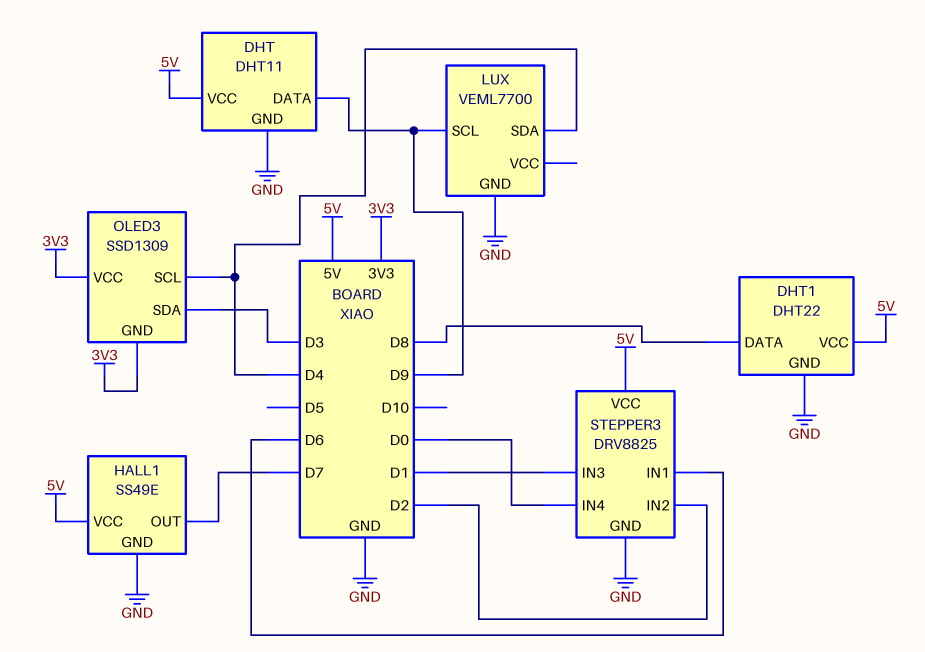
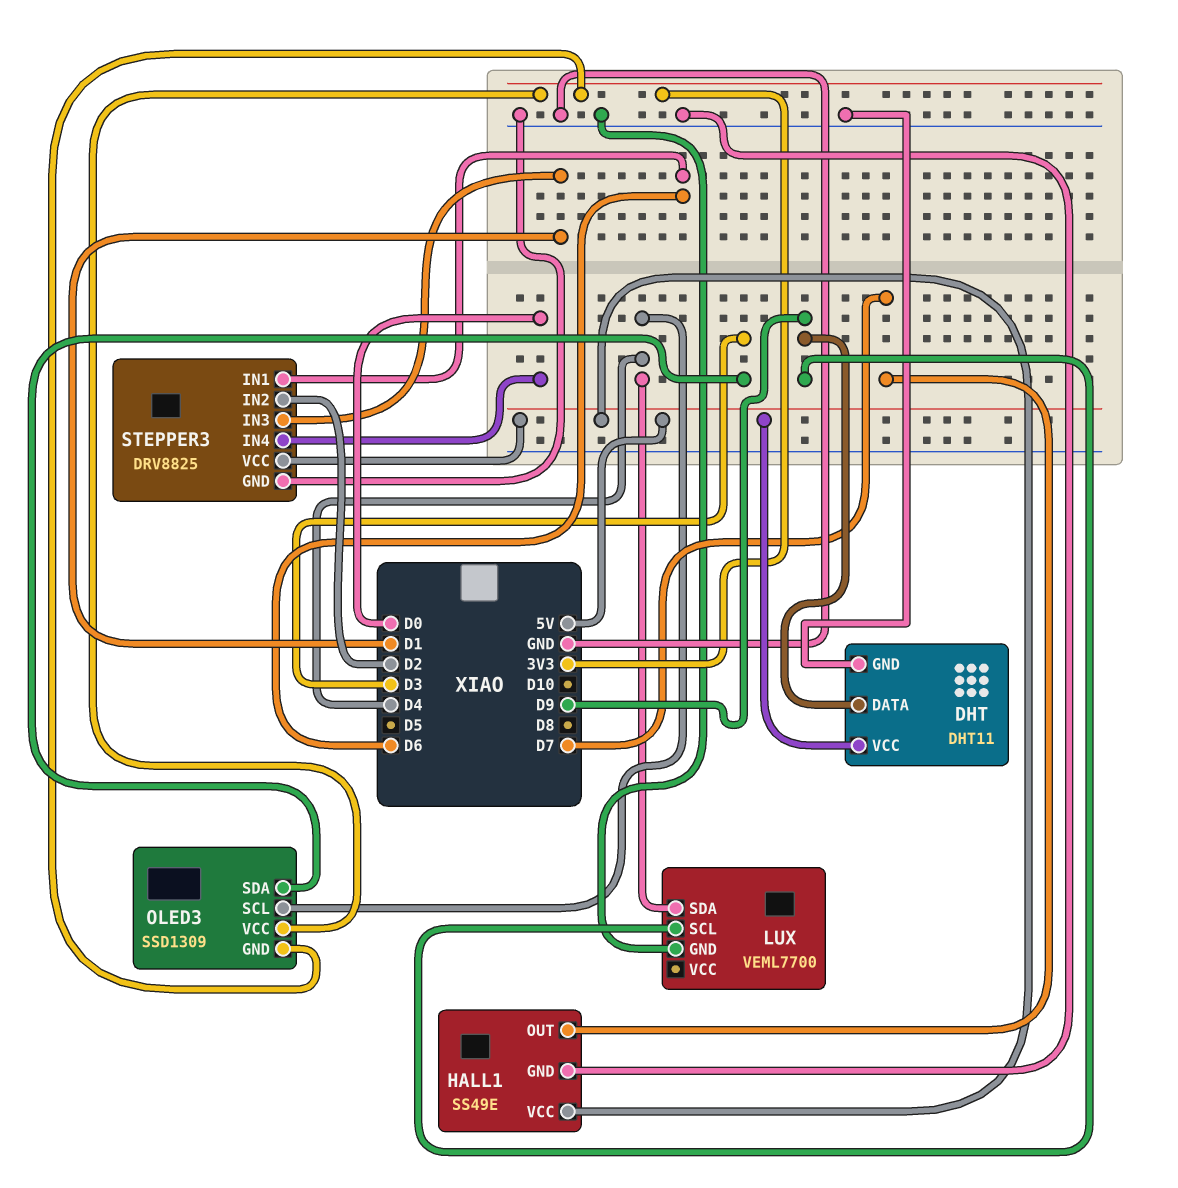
DHT1: DHT22 -> none
DHT1 pin DATA: D8 -> none
DHT1 pin GND: GND -> none
DHT1 pin VCC: 5V -> none

